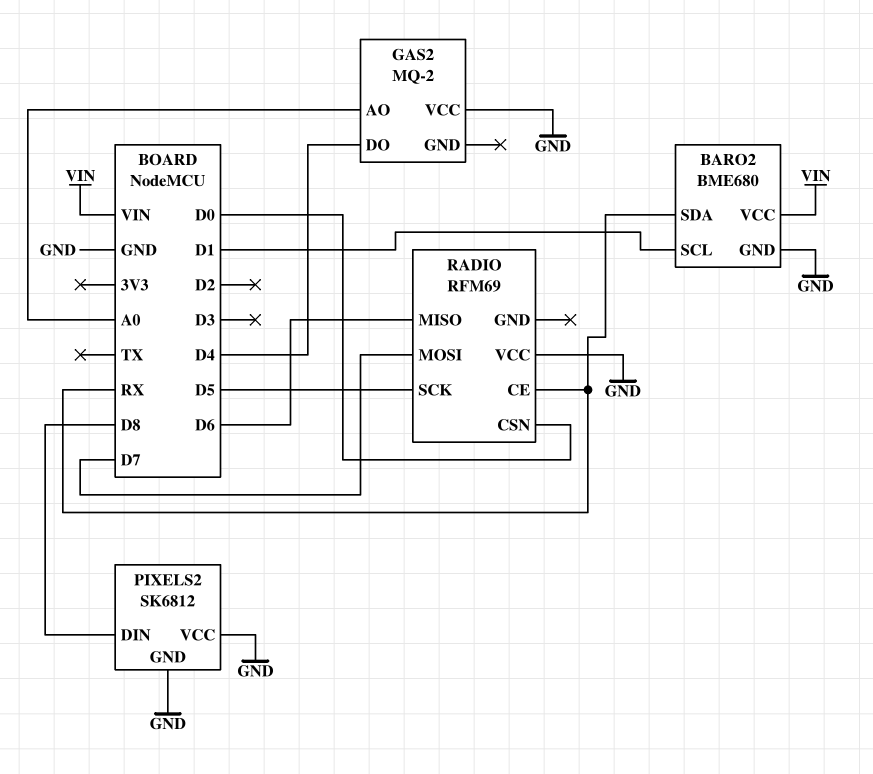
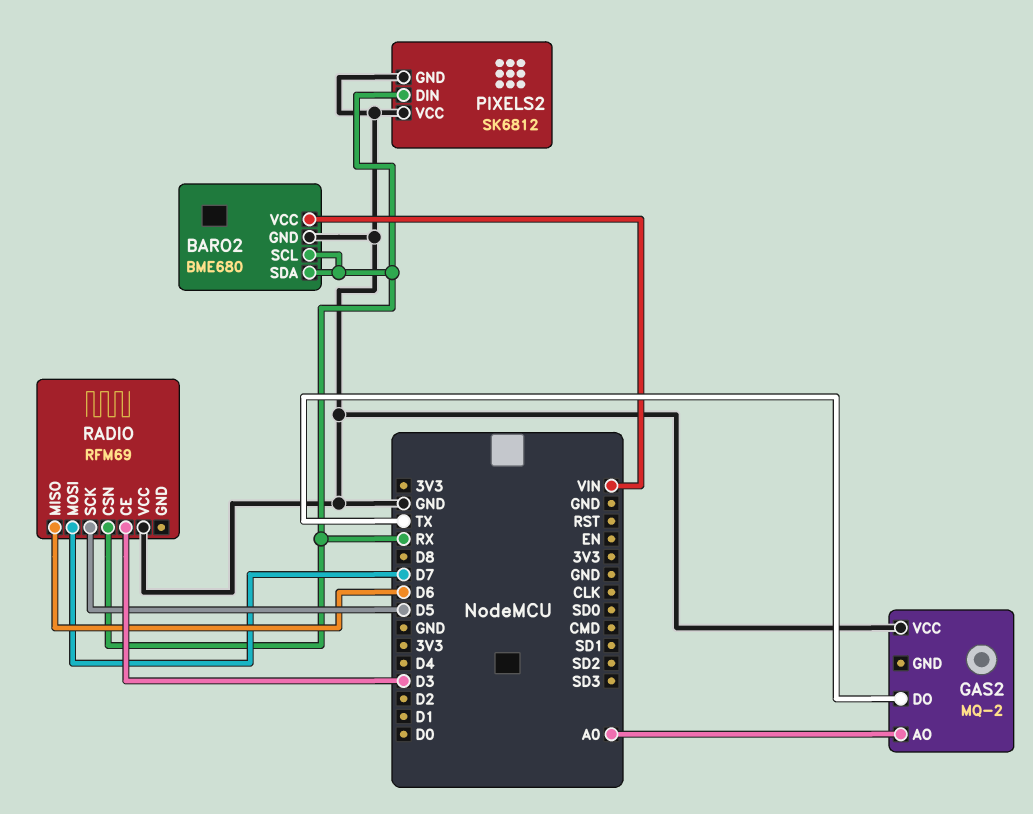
BARO2 pin SCL: D1 -> RX
GAS2 pin DO: D4 -> TX
PIXELS2 pin DIN: D8 -> RX
RADIO pin CE: RX -> D3
RADIO pin CSN: D0 -> RX

